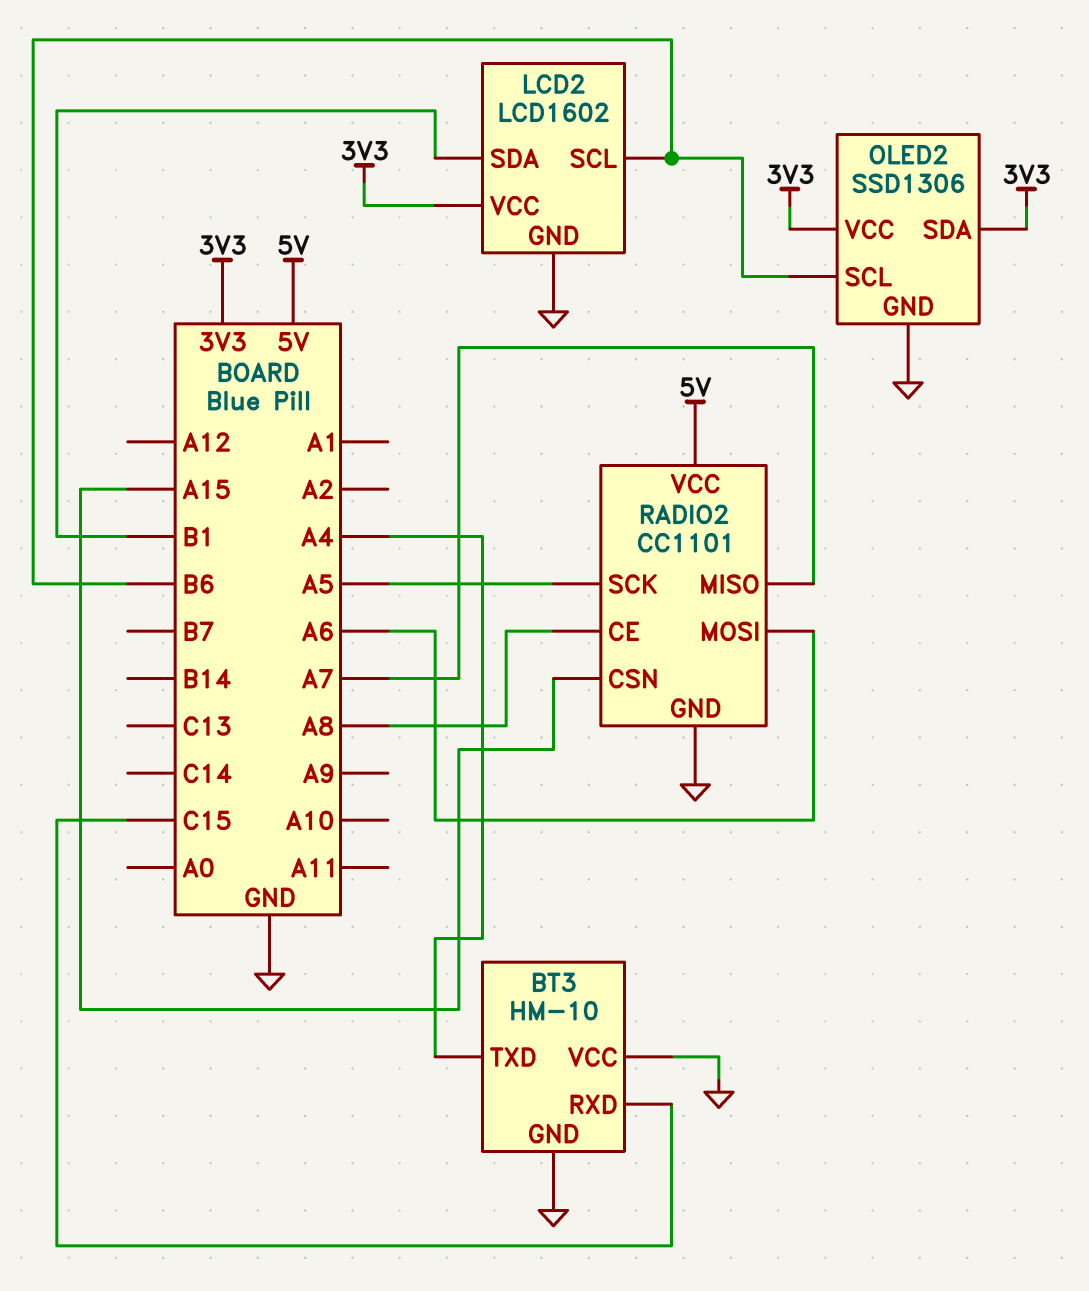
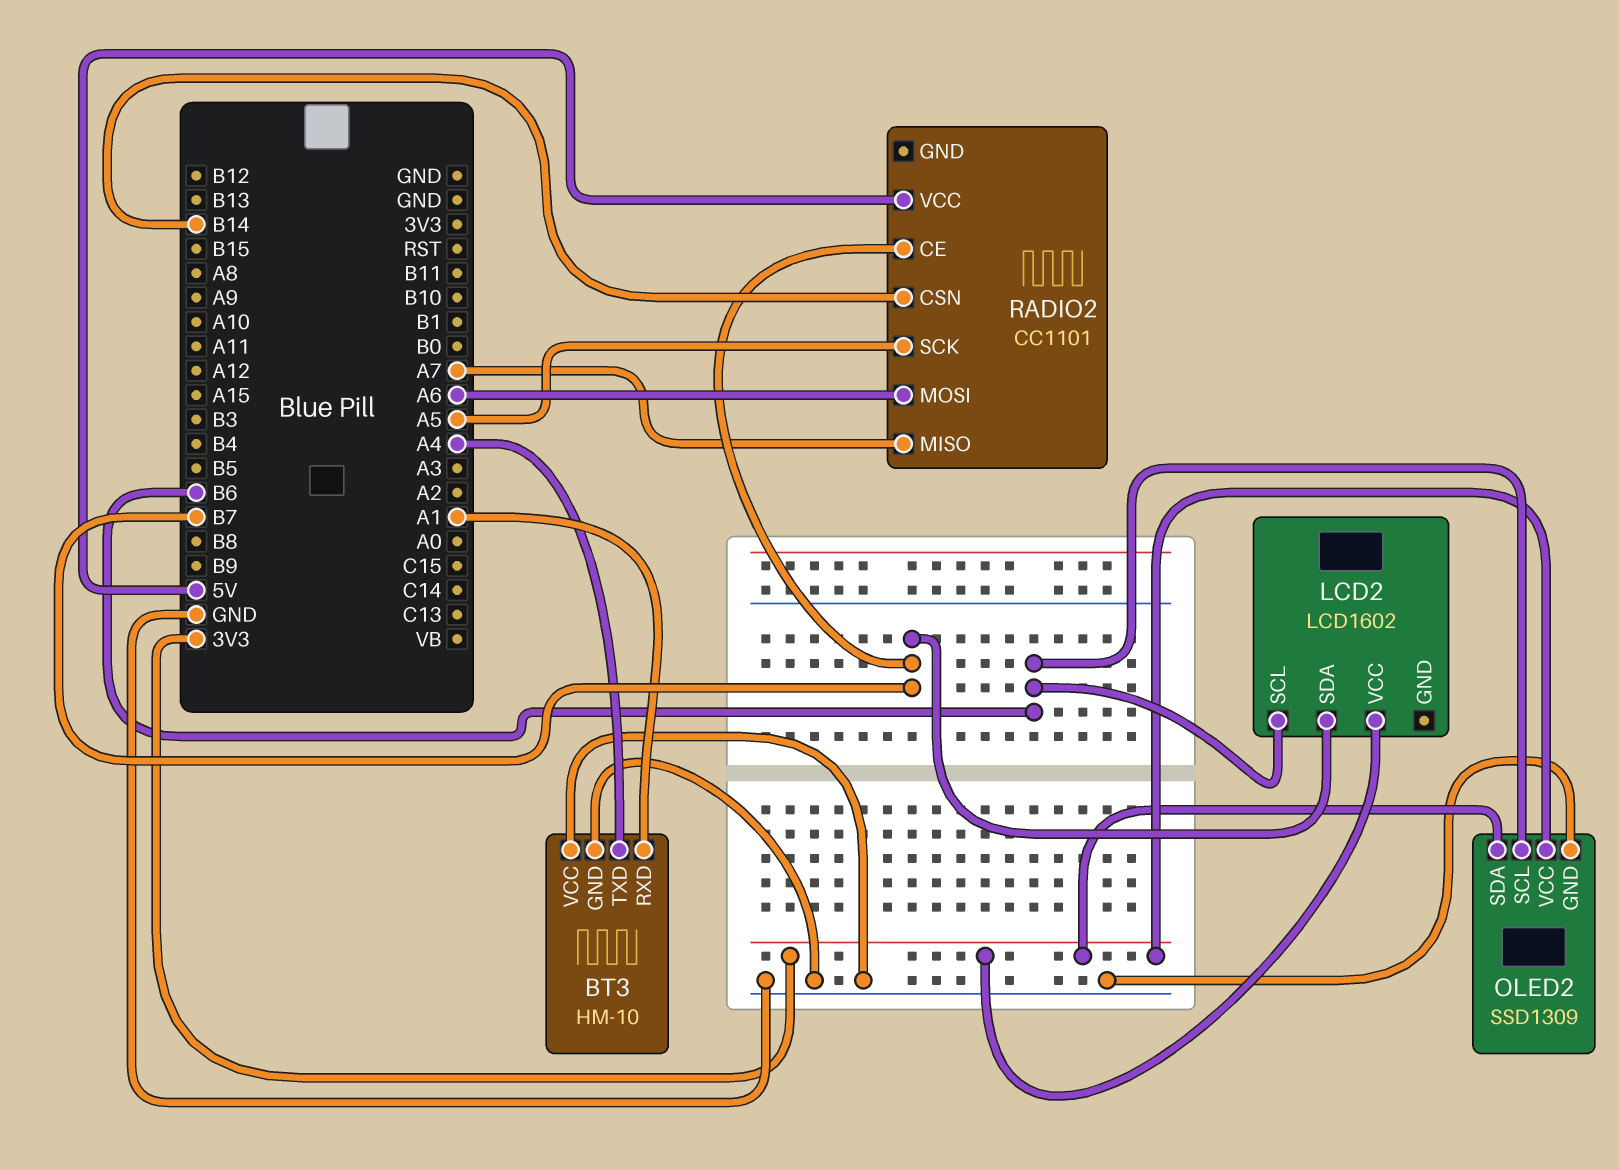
BT3 pin RXD: C15 -> A1
LCD2 pin GND: GND -> none
LCD2 pin SDA: B1 -> B7
OLED2: SSD1306 -> SSD1309
RADIO2 pin CE: A8 -> B7
RADIO2 pin CSN: A15 -> B14
RADIO2 pin GND: GND -> none

